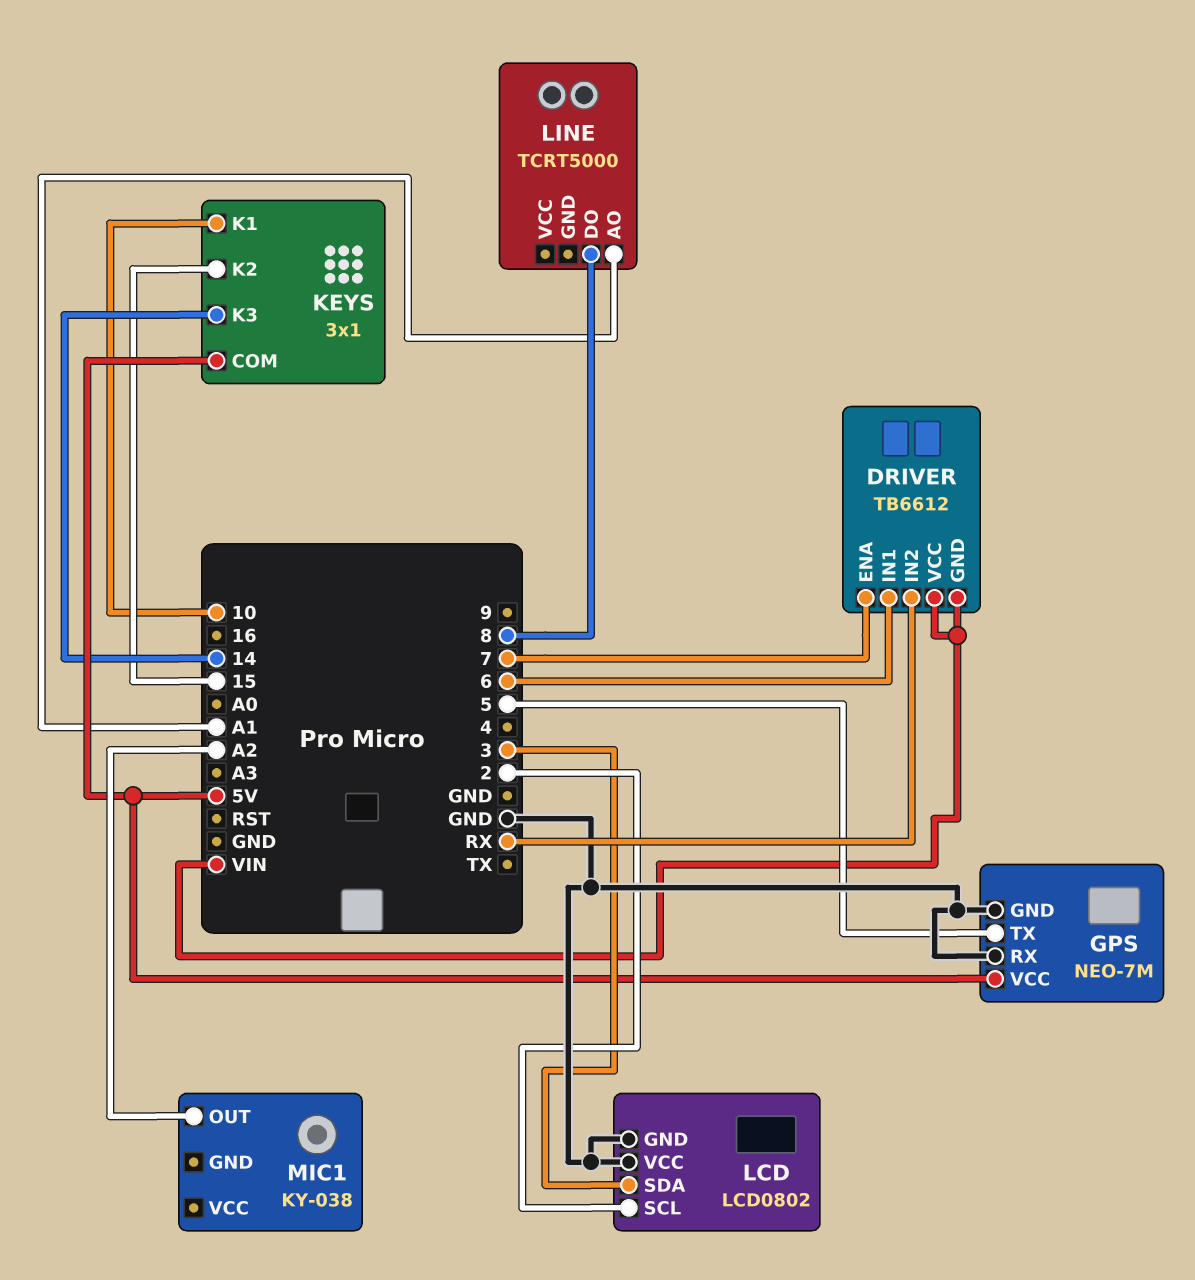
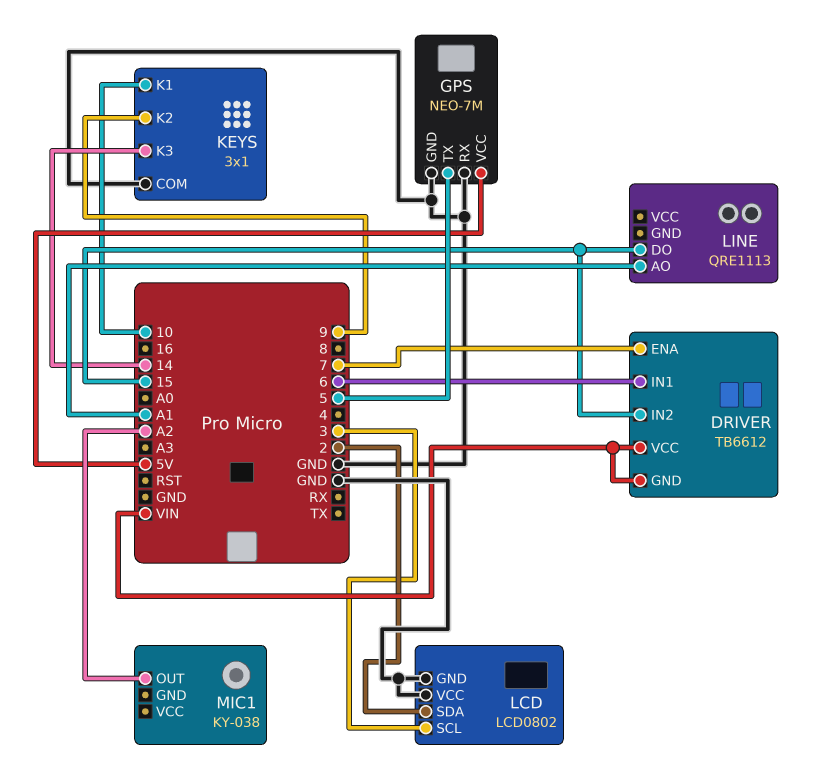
DRIVER pin IN2: RX -> 15
KEYS pin COM: 5V -> GND
KEYS pin K2: 15 -> 9
LCD pin SCL: 2 -> 3
LCD pin SDA: 3 -> 2
LINE: TCRT5000 -> QRE1113
LINE pin DO: 8 -> 15

